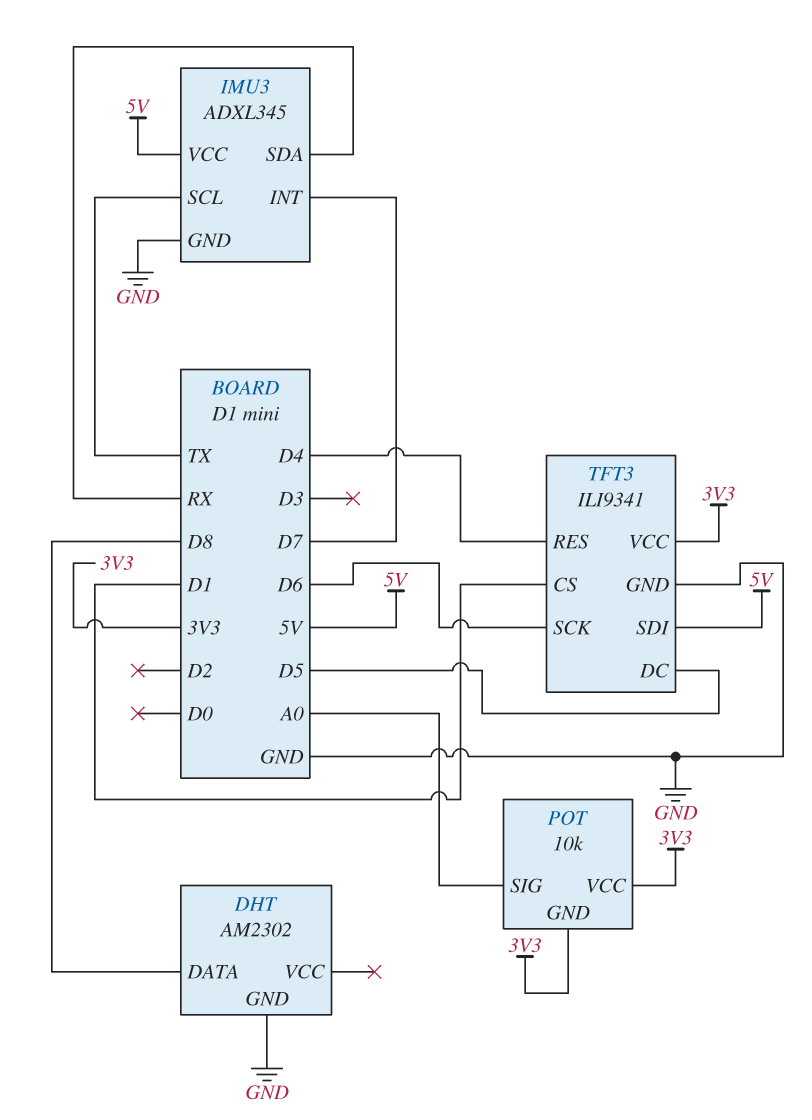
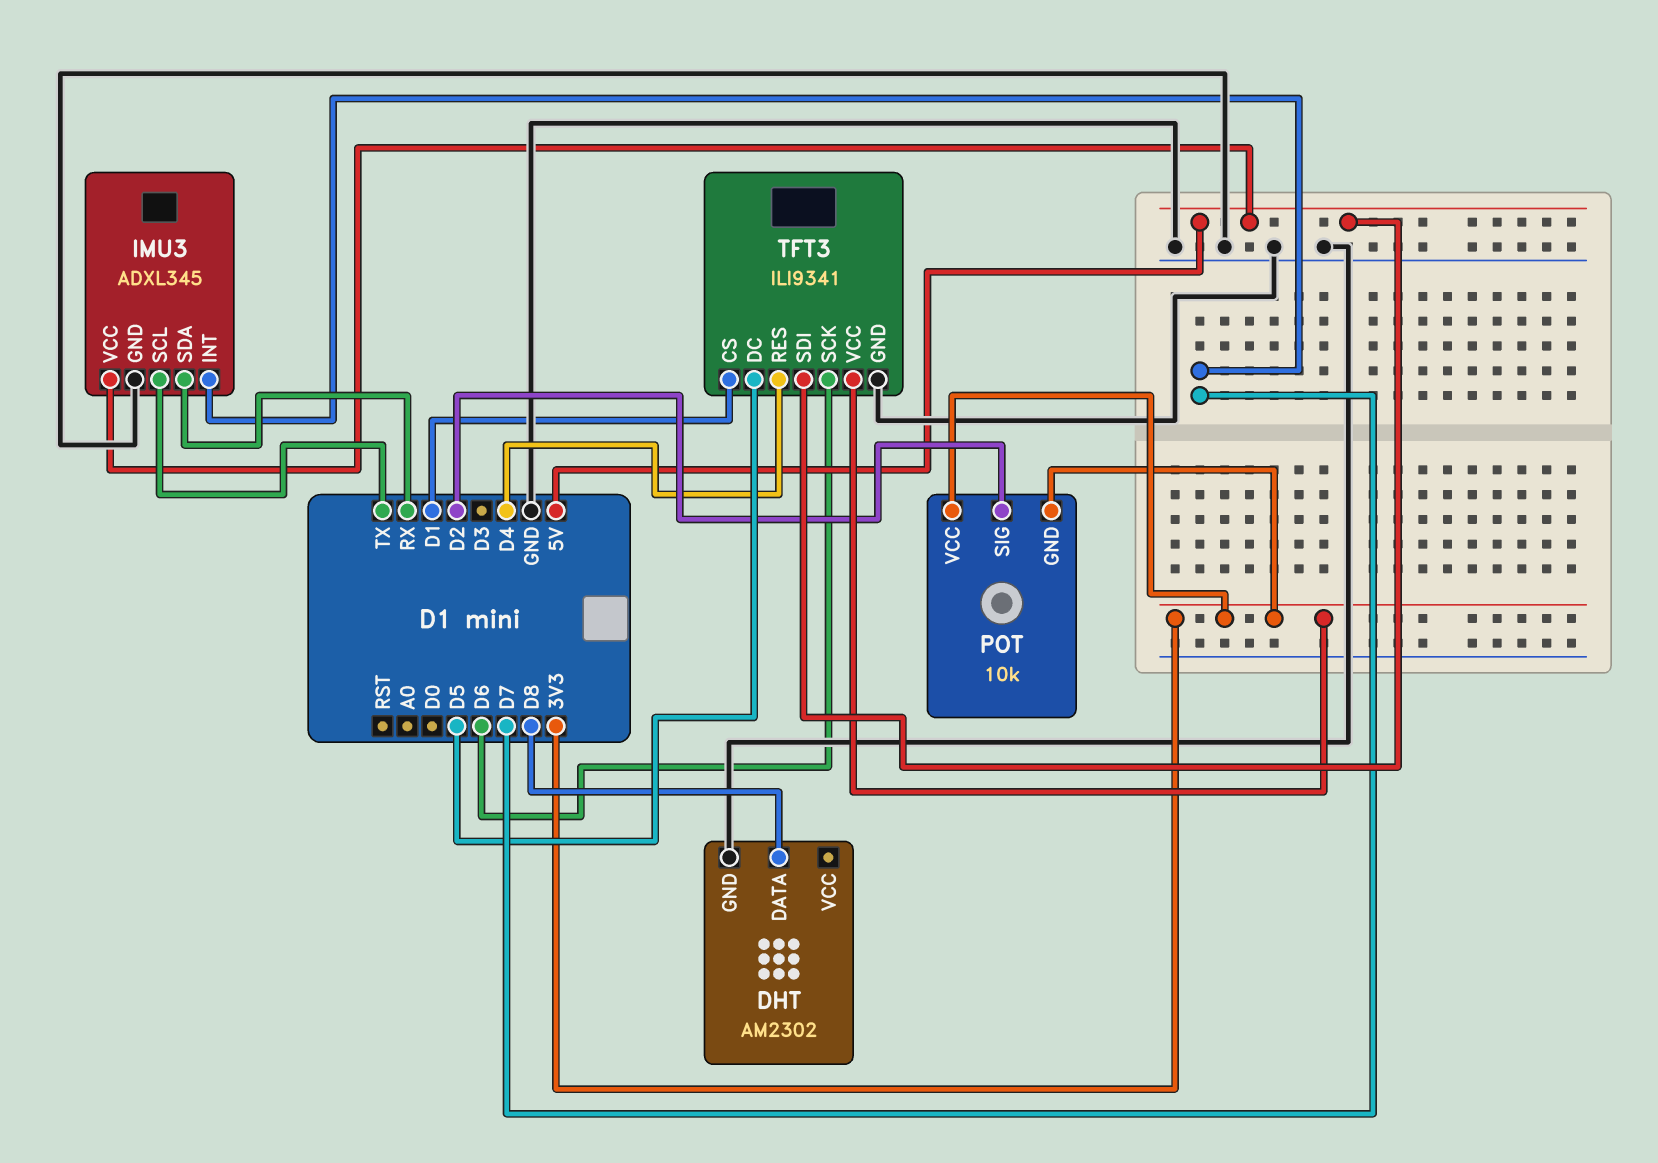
POT pin SIG: A0 -> D2

